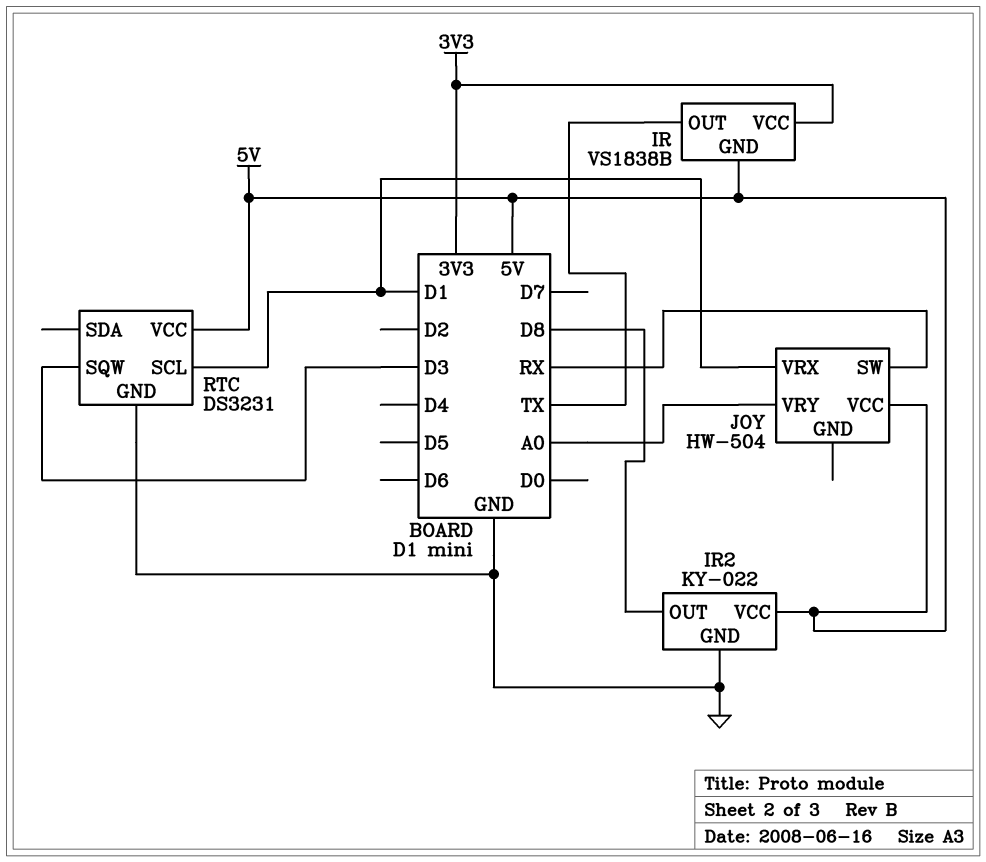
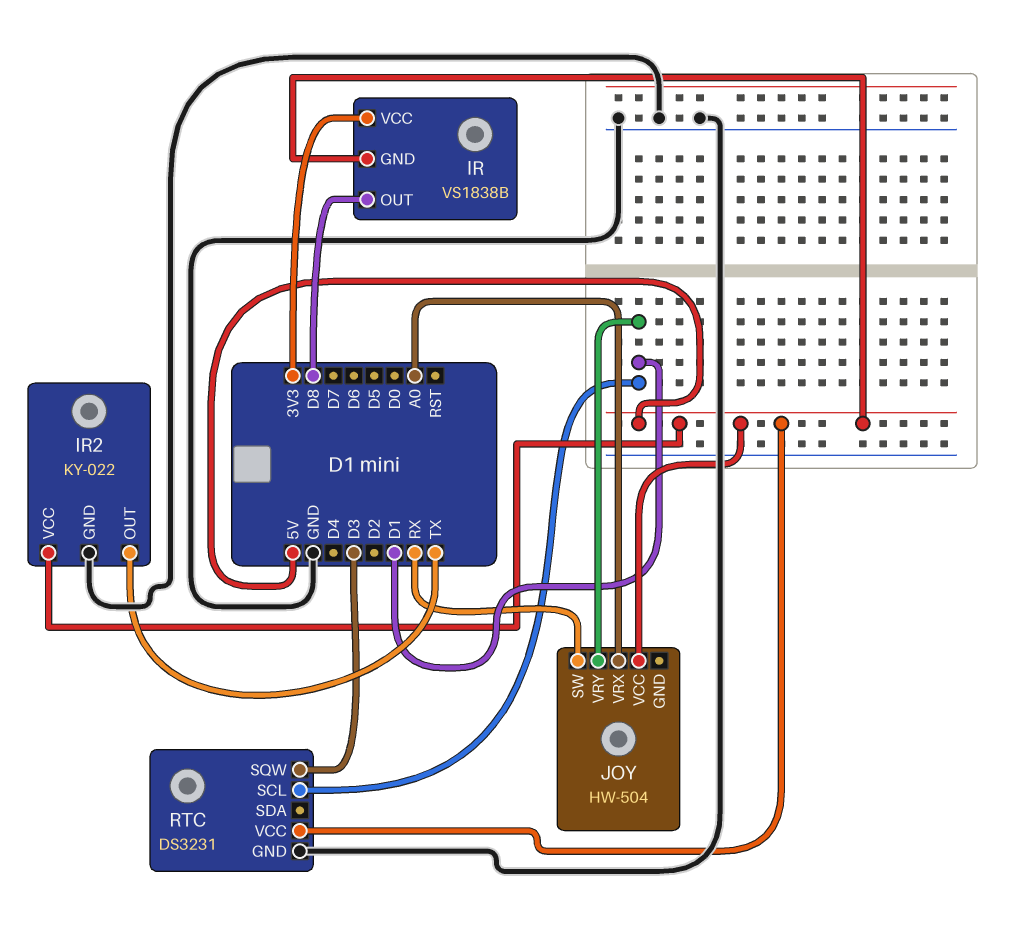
IR pin OUT: TX -> D8
IR2 pin OUT: D8 -> TX
JOY pin VRX: D1 -> A0
JOY pin VRY: A0 -> D1

